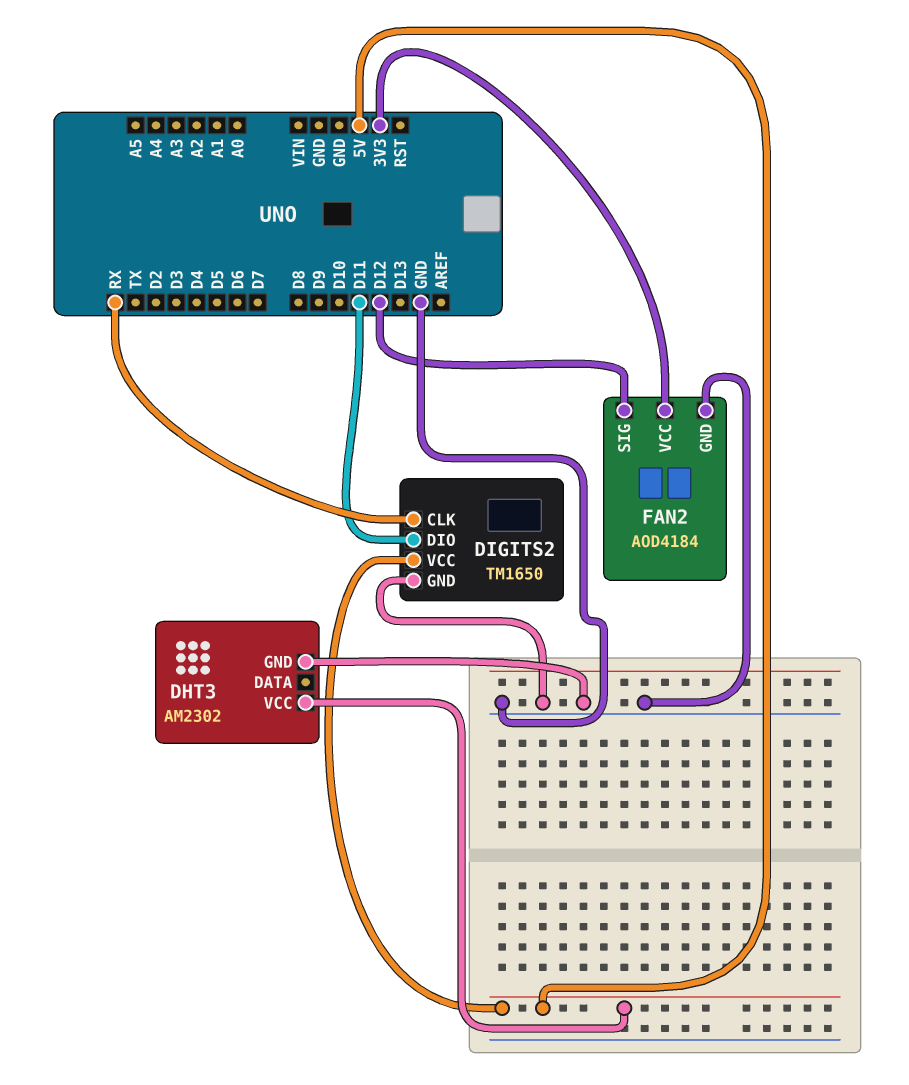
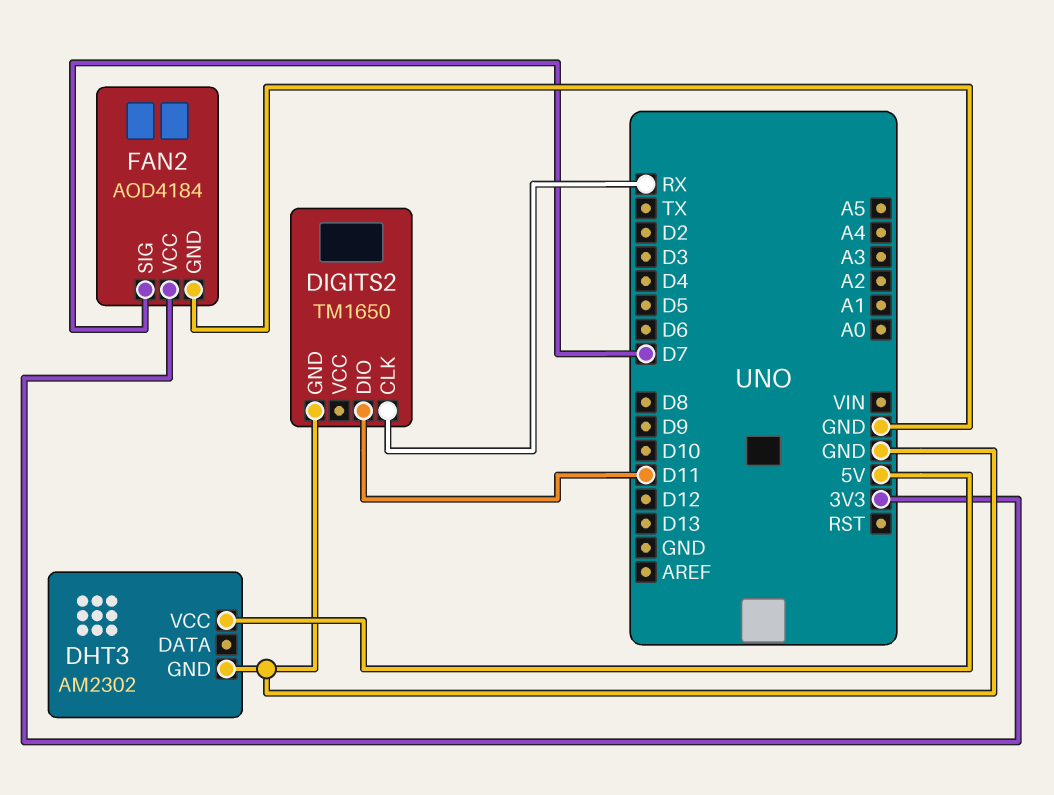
DIGITS2 pin VCC: 5V -> none
FAN2 pin SIG: D12 -> D7

